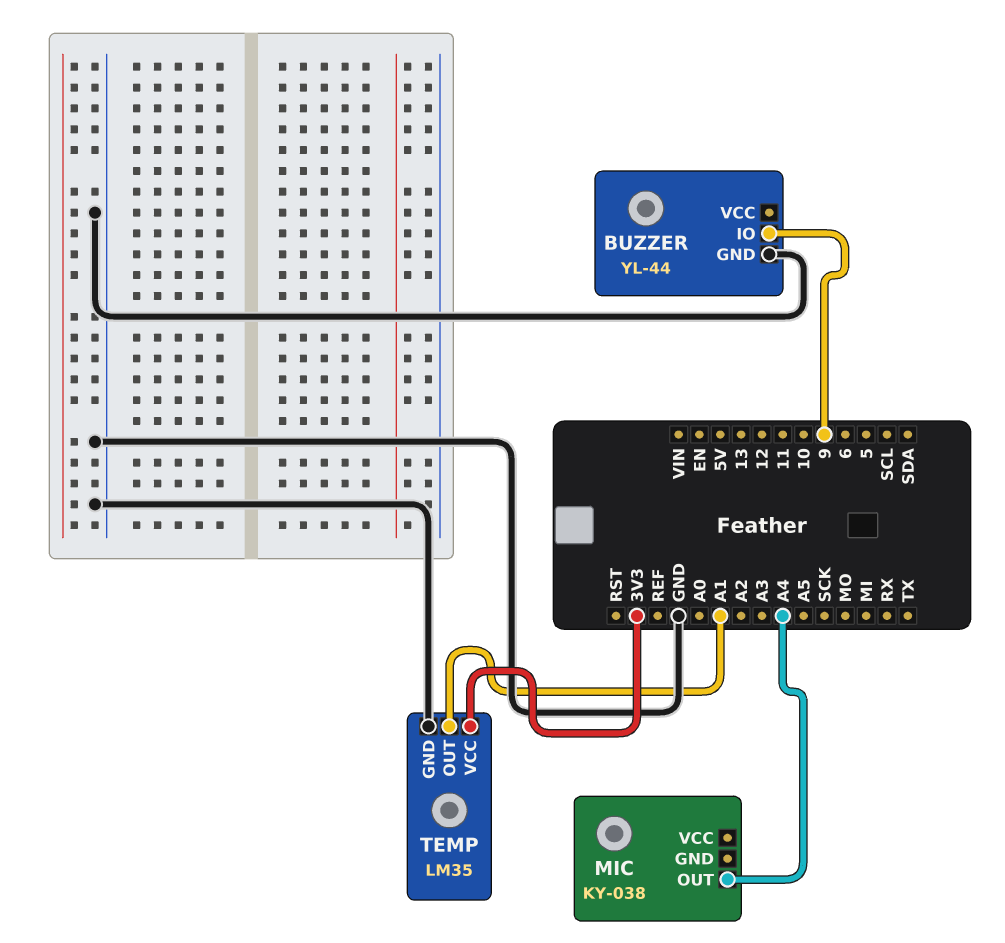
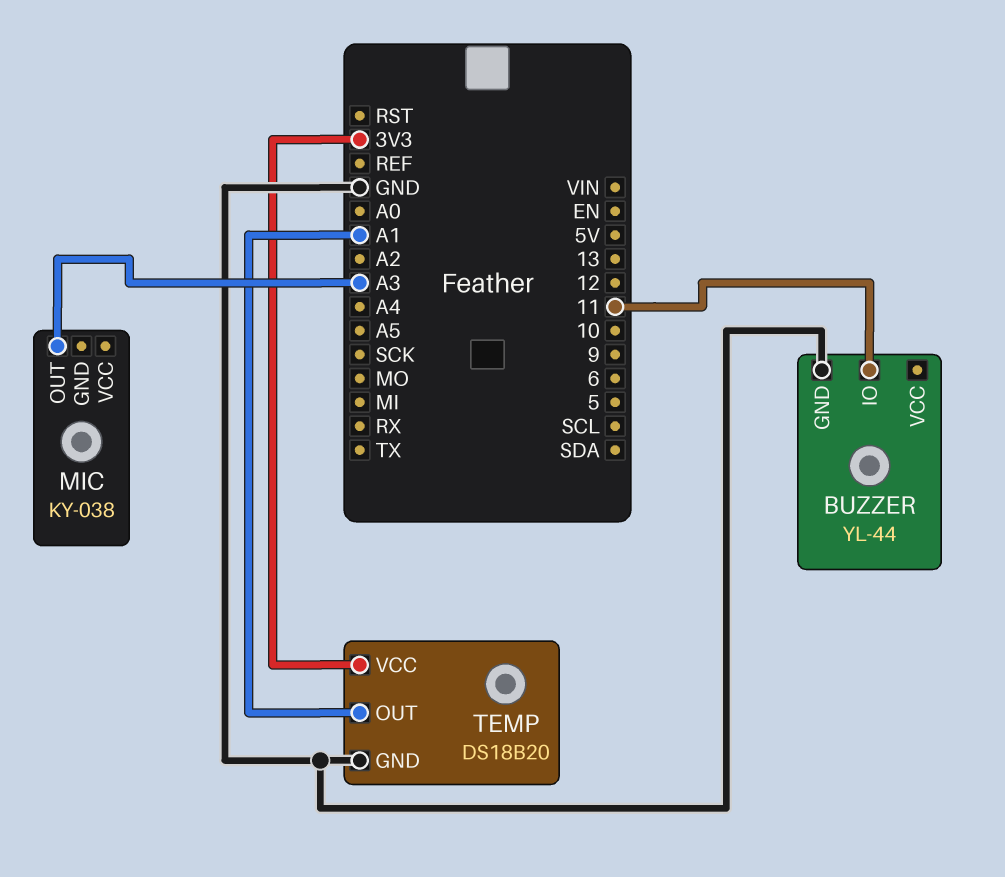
BUZZER pin IO: 9 -> 11
MIC pin OUT: A4 -> A3
TEMP: LM35 -> DS18B20

